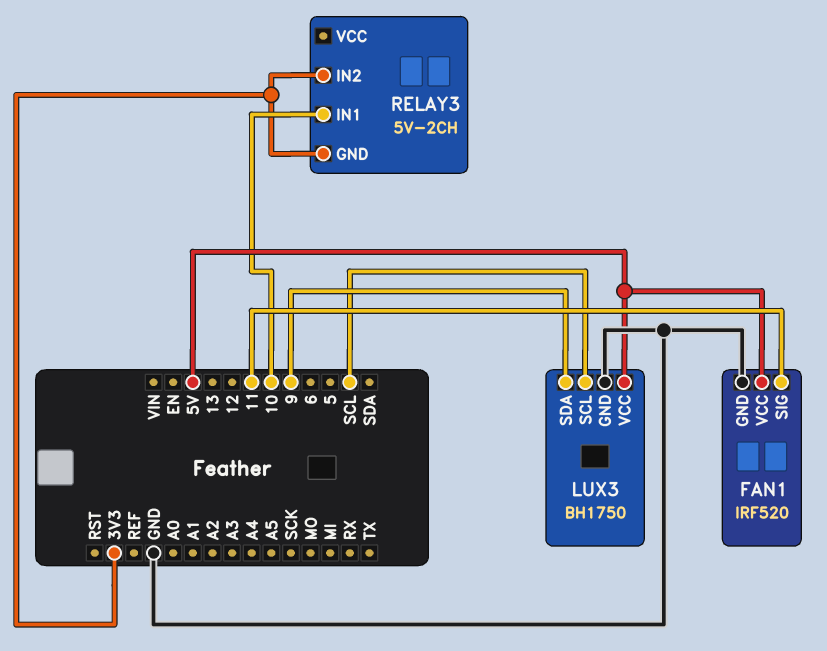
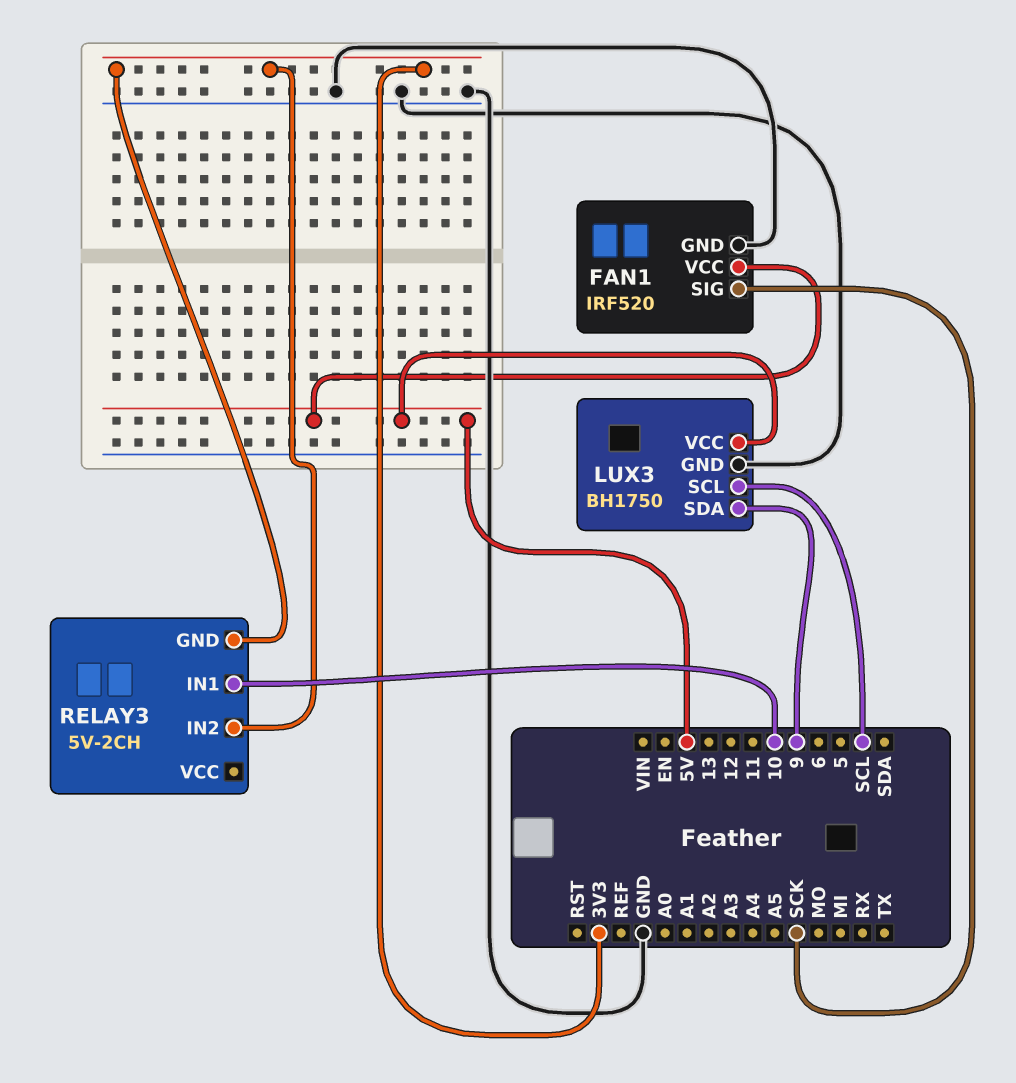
FAN1 pin SIG: 11 -> SCK

